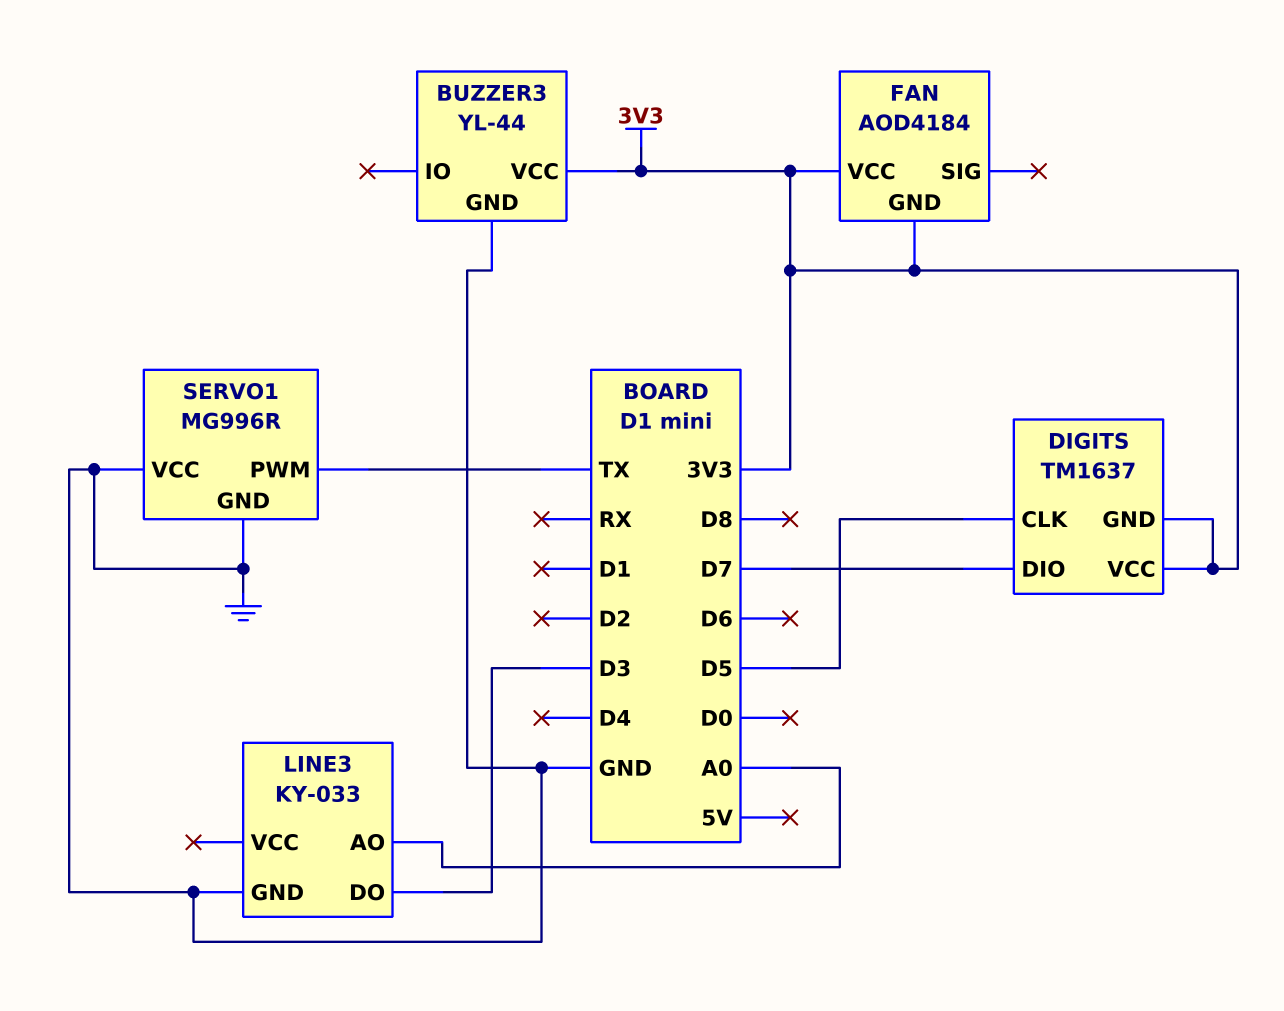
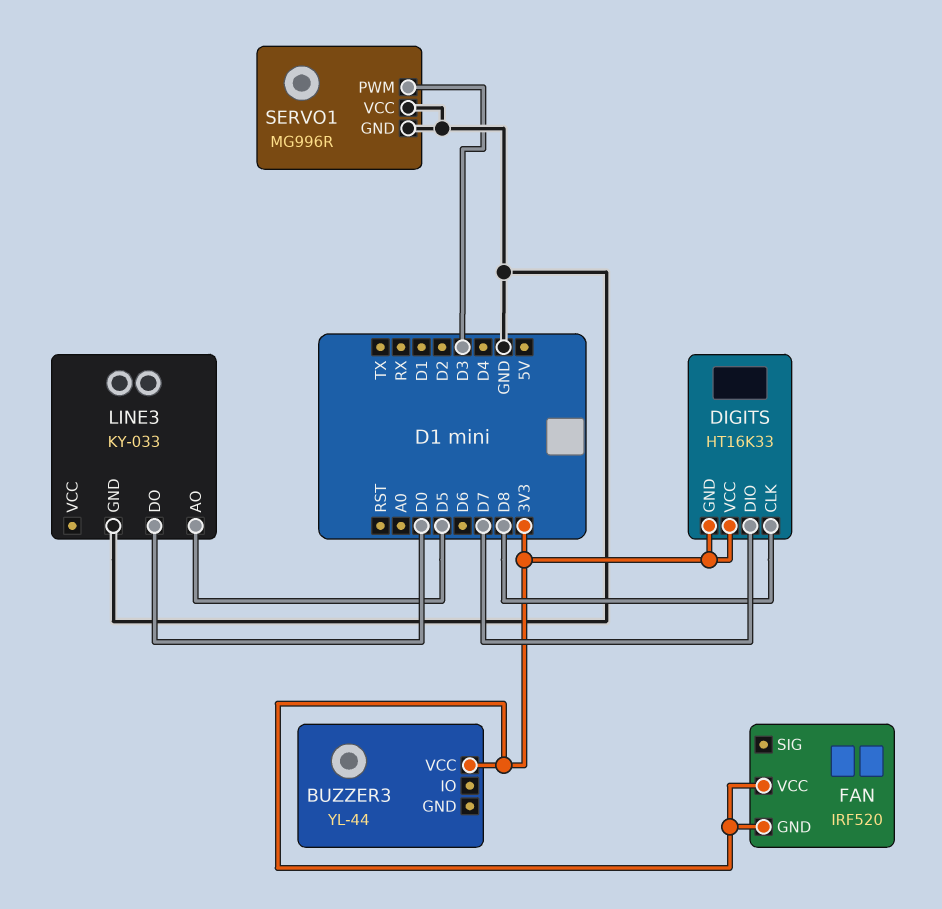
BUZZER3 pin GND: GND -> none
DIGITS: TM1637 -> HT16K33
DIGITS pin CLK: D5 -> D8
FAN: AOD4184 -> IRF520
LINE3 pin AO: A0 -> D5
LINE3 pin DO: D3 -> D0
SERVO1 pin PWM: TX -> D3

